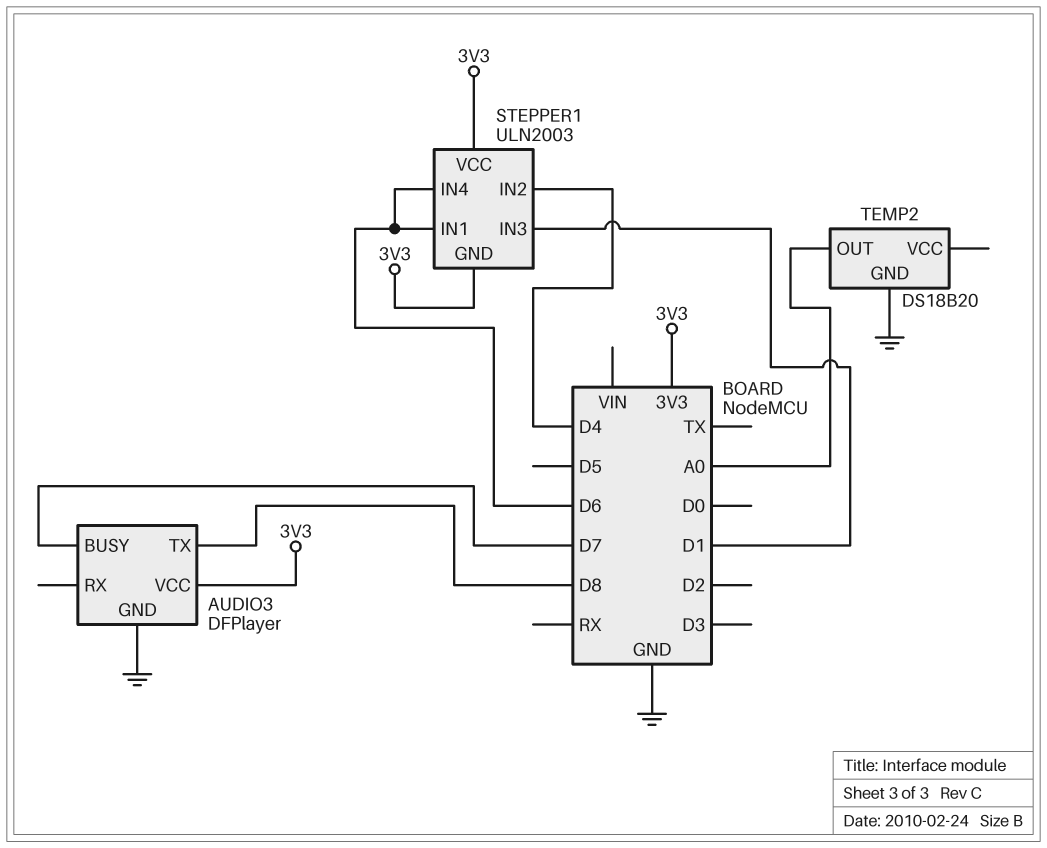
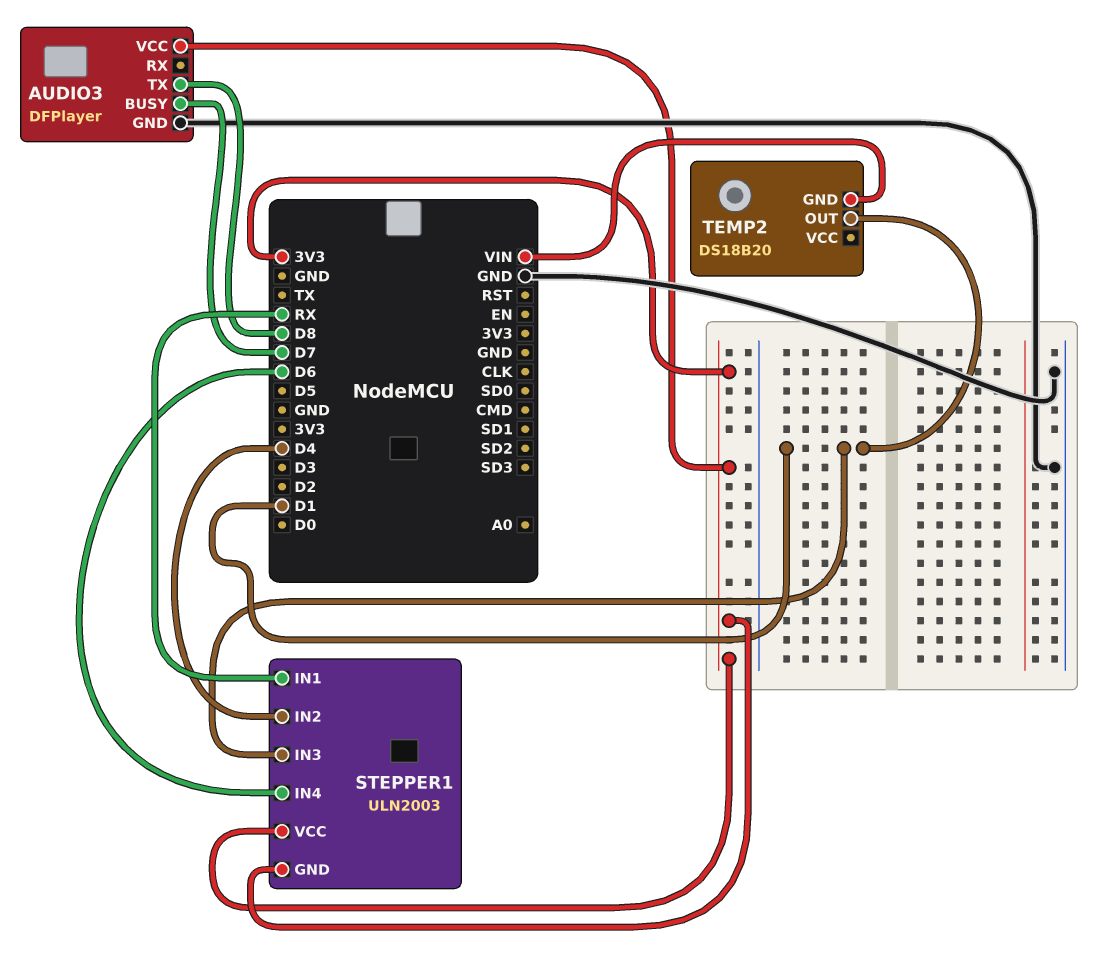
STEPPER1 pin IN1: D6 -> RX
TEMP2 pin GND: GND -> VIN
TEMP2 pin OUT: A0 -> D1

